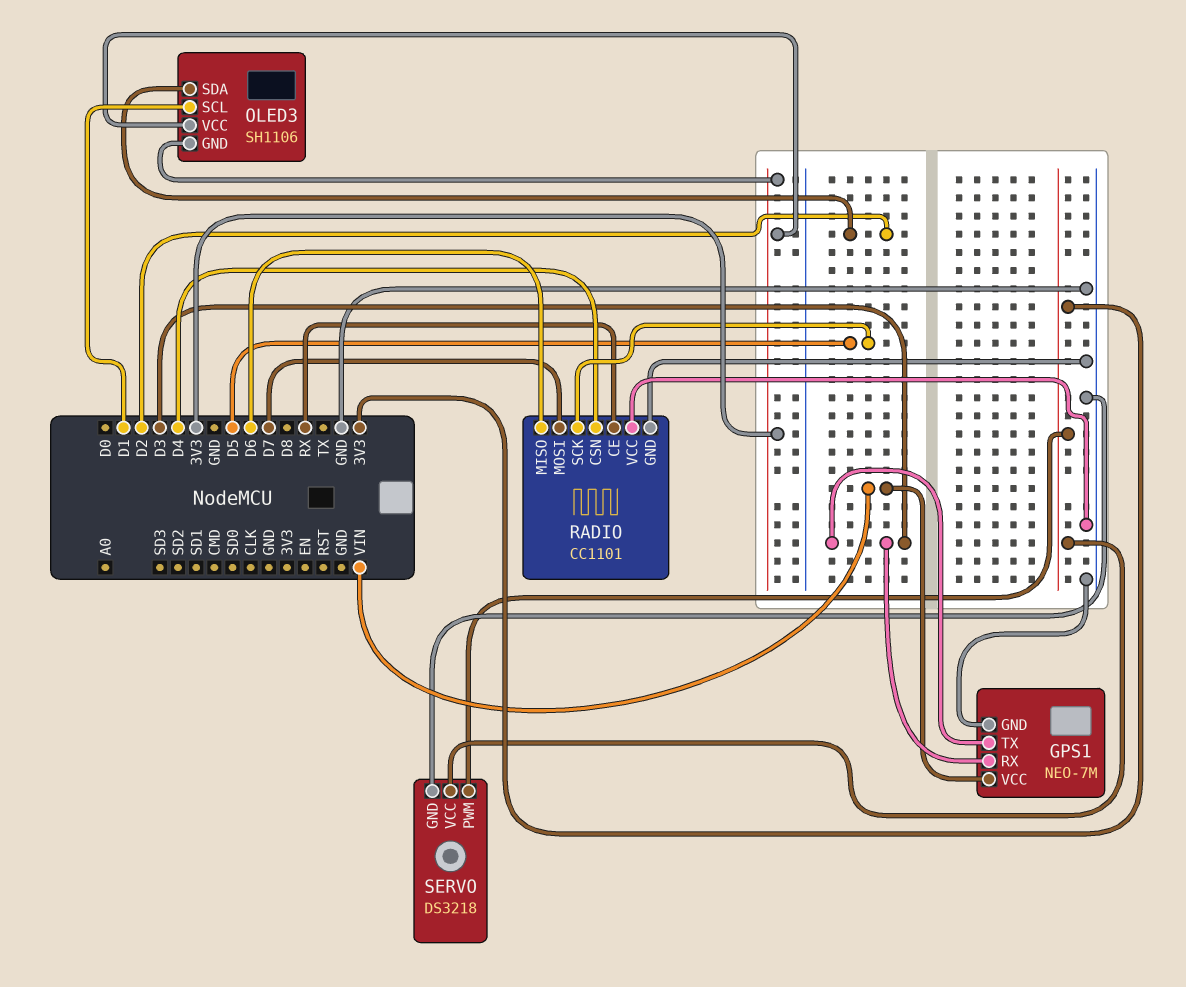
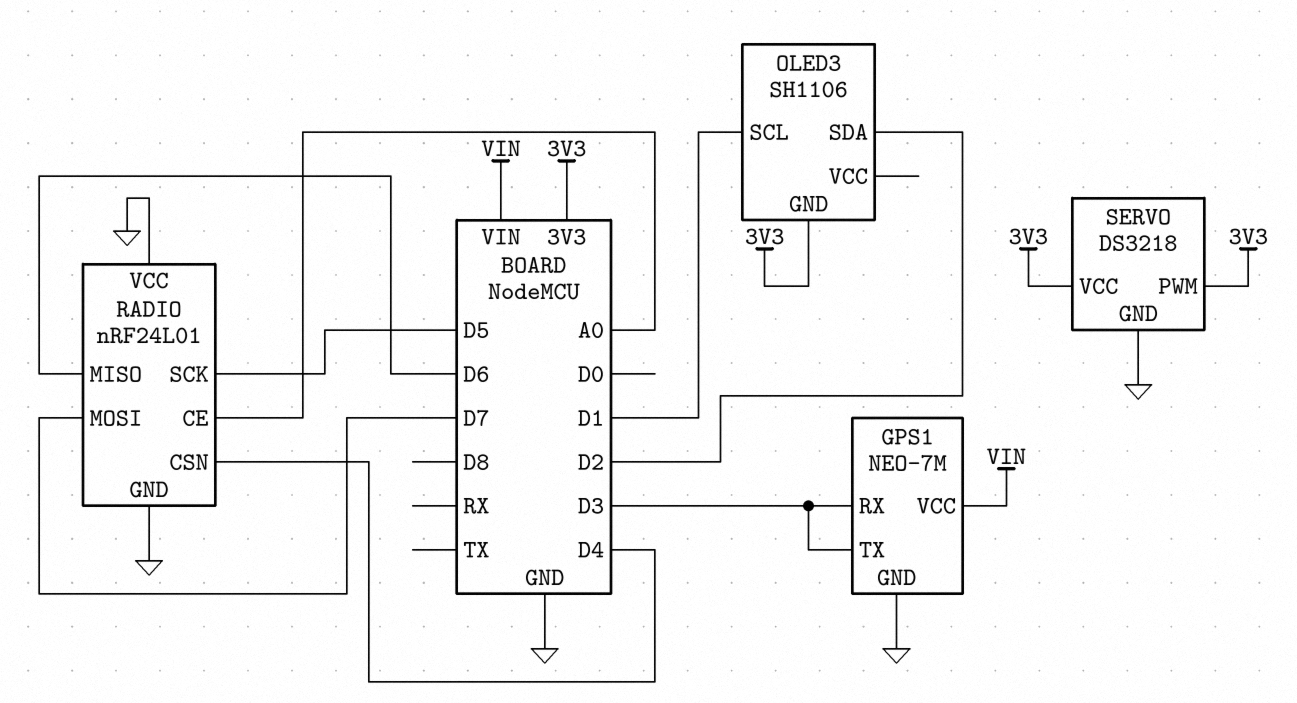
OLED3 pin VCC: 3V3 -> none
RADIO: CC1101 -> nRF24L01
RADIO pin CE: RX -> A0

